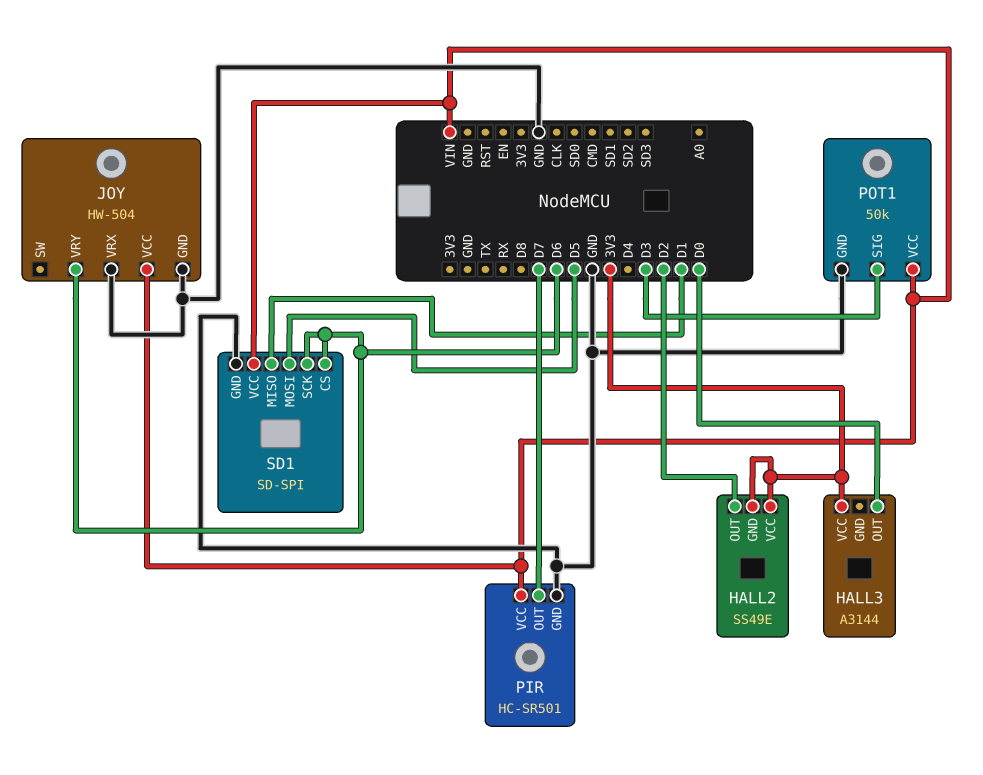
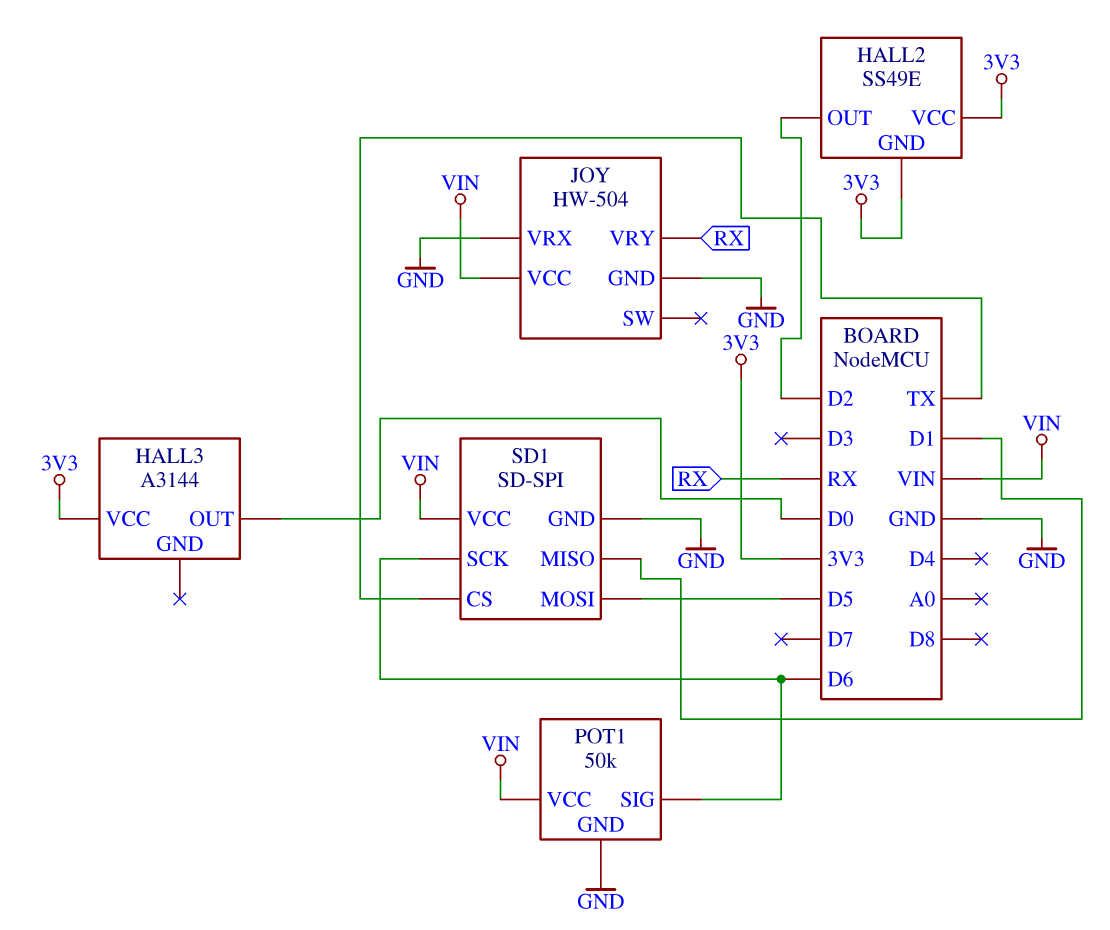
JOY pin VRY: D6 -> RX
PIR: HC-SR501 -> none
PIR pin GND: GND -> none
PIR pin OUT: D7 -> none
PIR pin VCC: VIN -> none
POT1 pin SIG: D3 -> D6
SD1 pin CS: D6 -> TX

